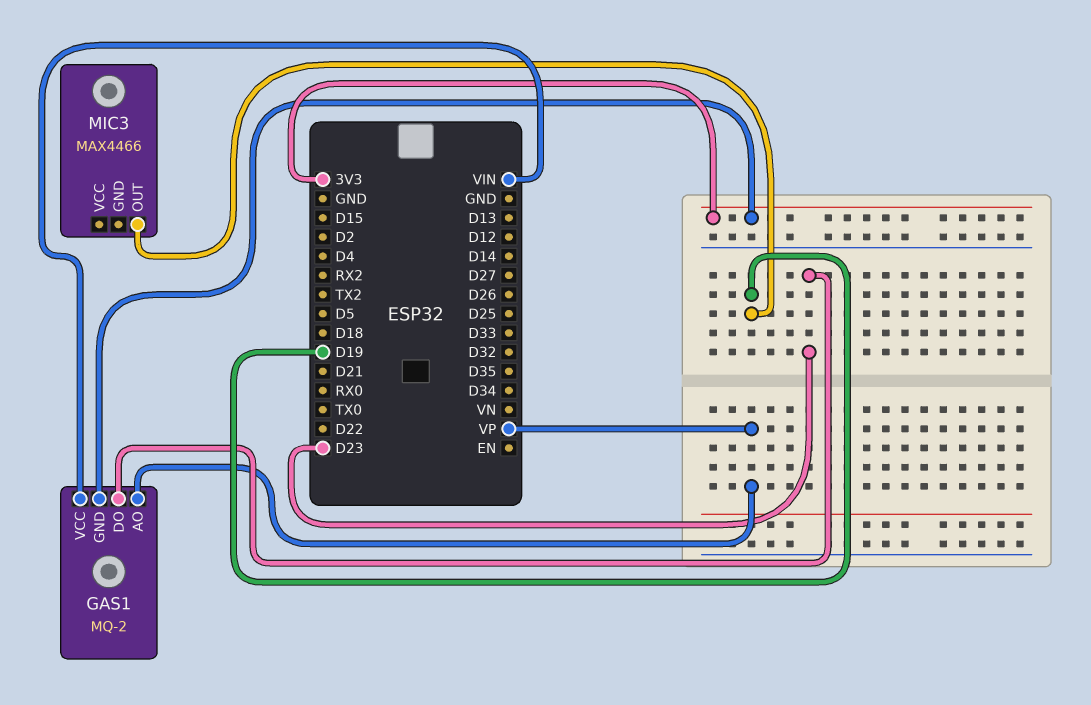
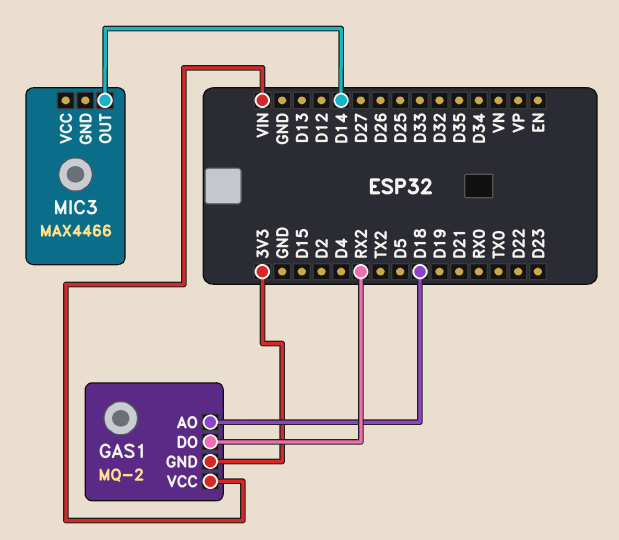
GAS1 pin AO: VP -> D18
GAS1 pin DO: D23 -> RX2
MIC3 pin OUT: D19 -> D14

